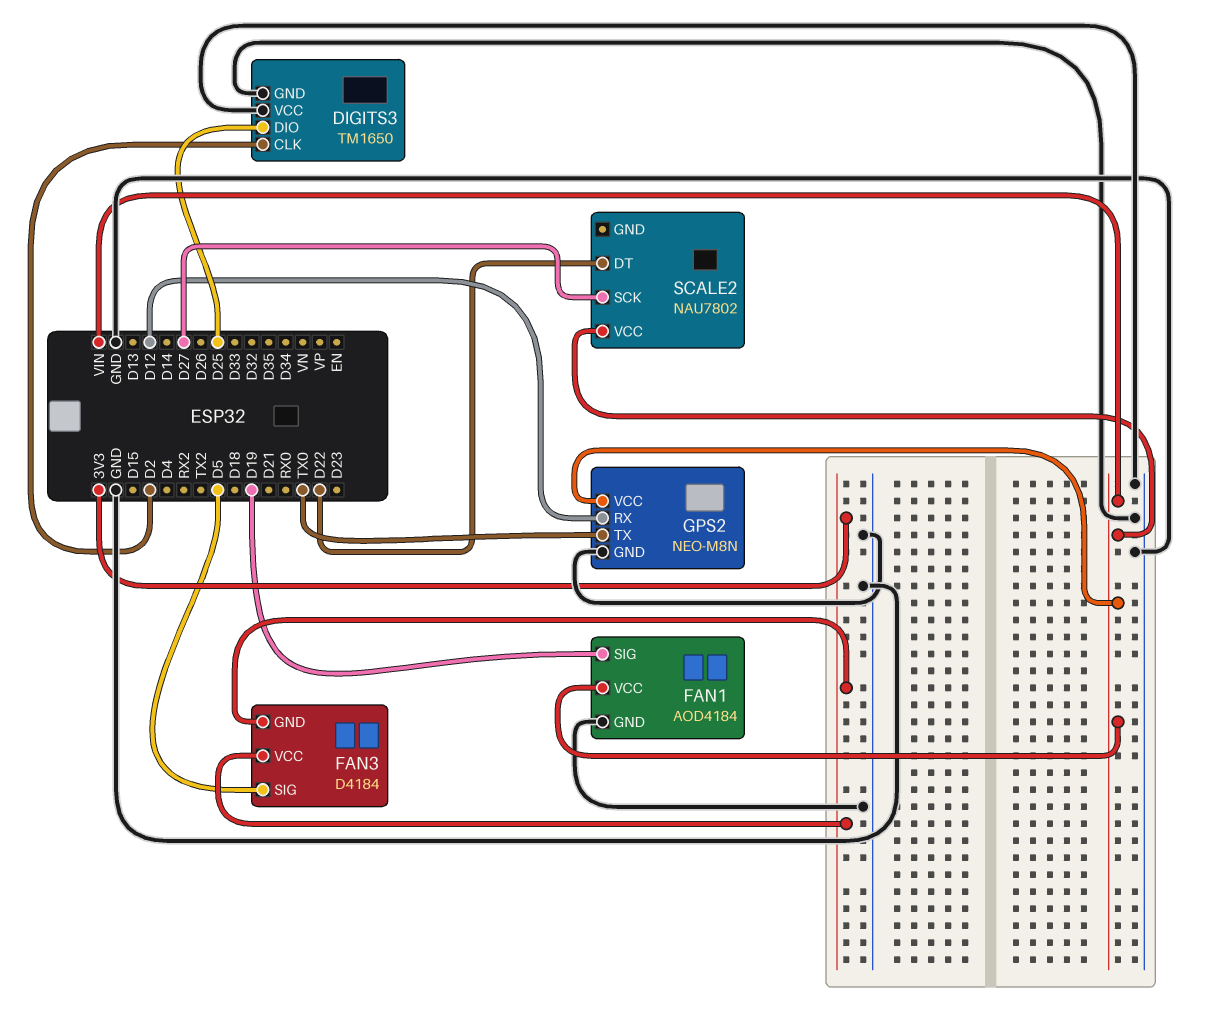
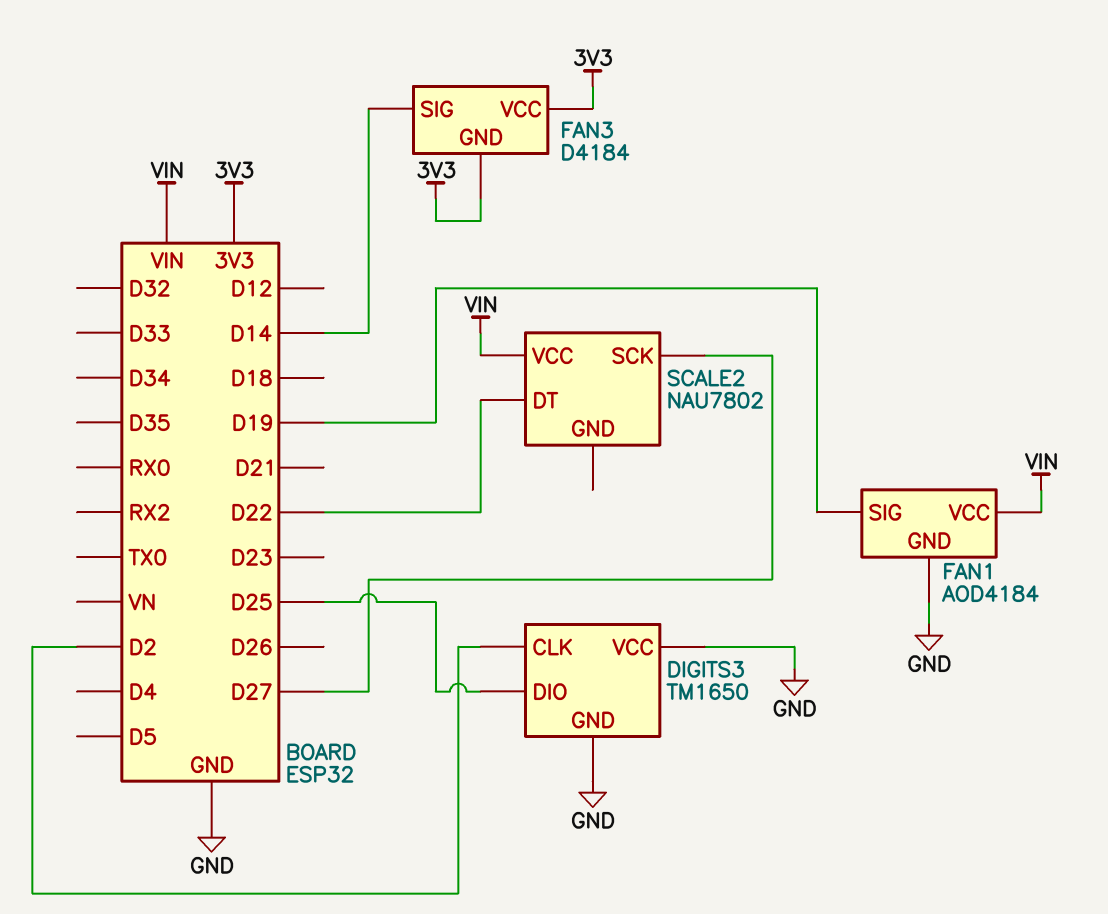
FAN3 pin SIG: D5 -> D14
GPS2: NEO-M8N -> none
GPS2 pin GND: GND -> none
GPS2 pin RX: D12 -> none
GPS2 pin TX: TX0 -> none
GPS2 pin VCC: VIN -> none

